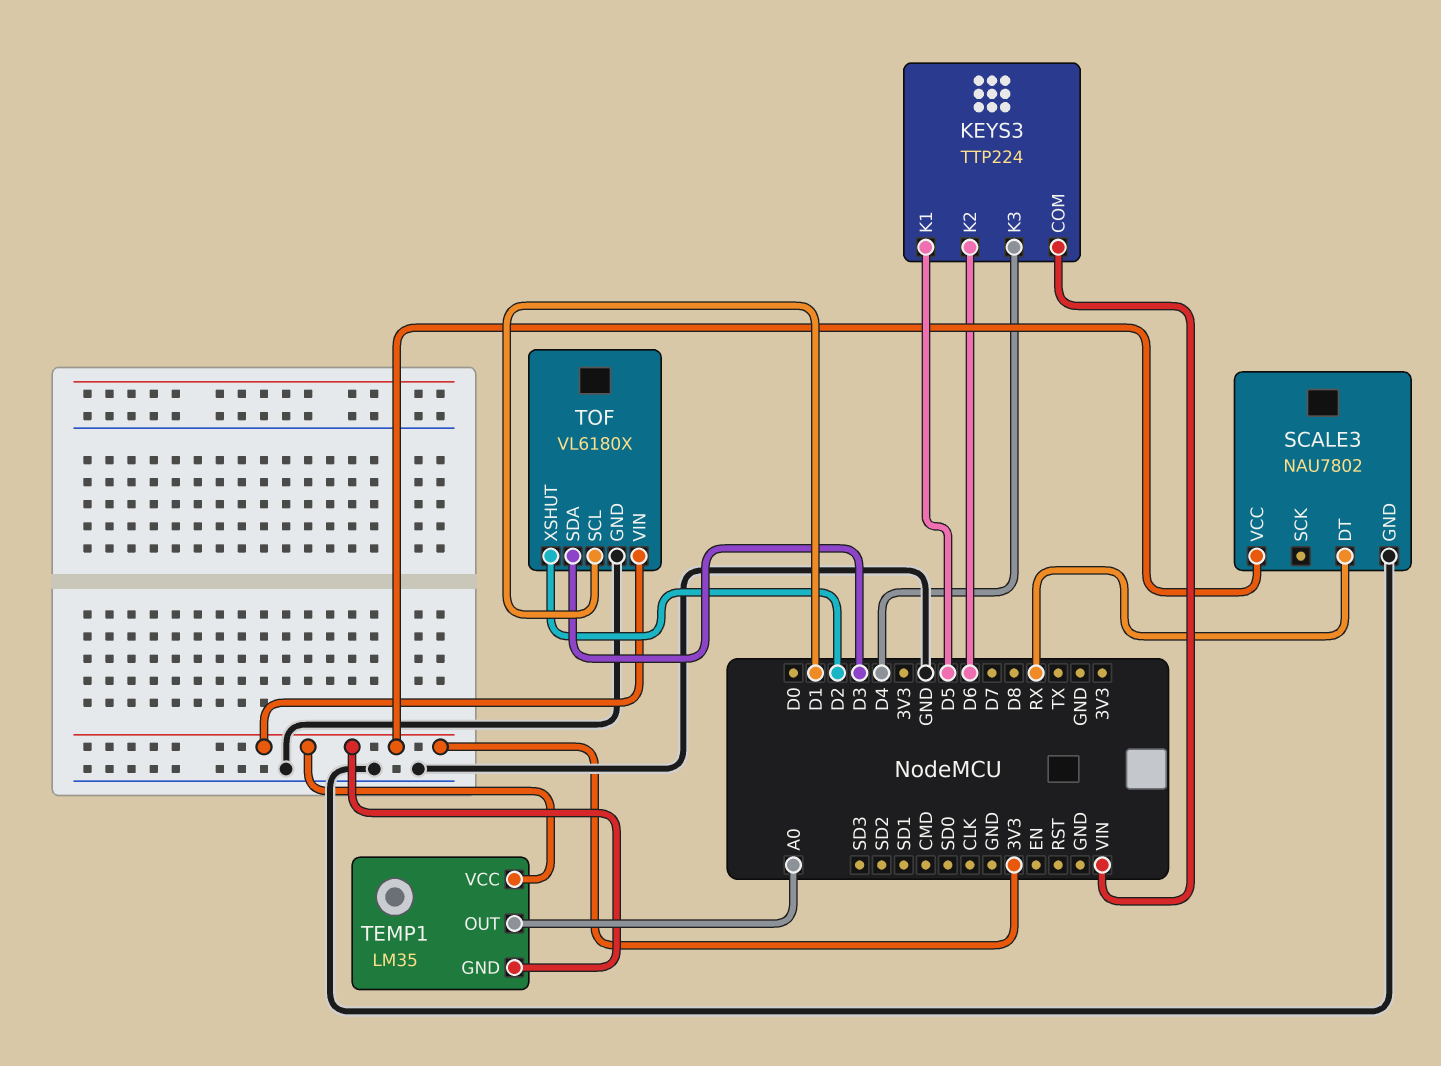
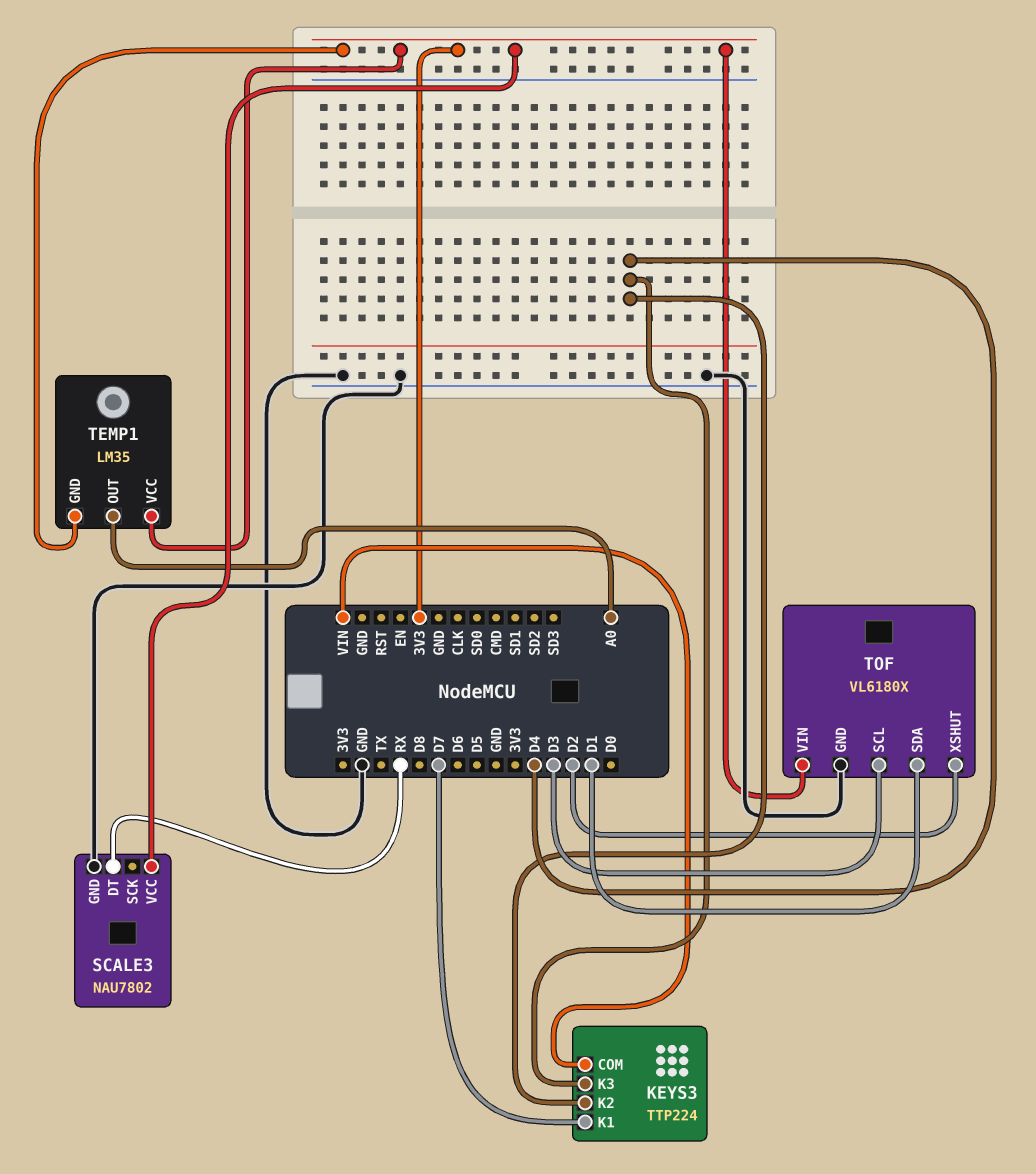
KEYS3 pin K1: D5 -> D7
KEYS3 pin K2: D6 -> D4
TOF pin SCL: D1 -> D3
TOF pin SDA: D3 -> D1

